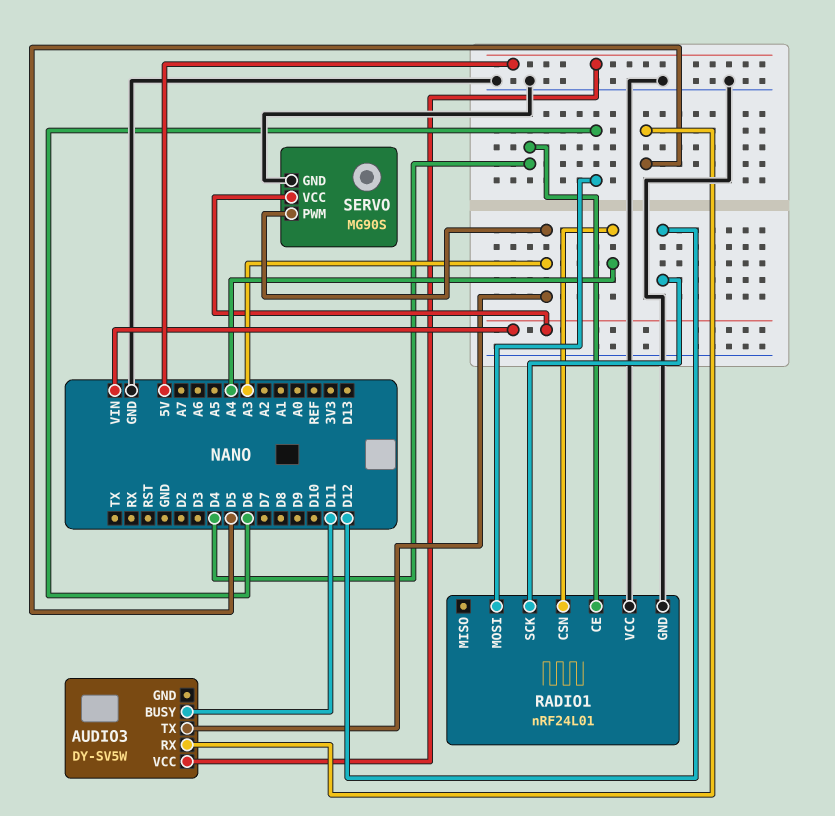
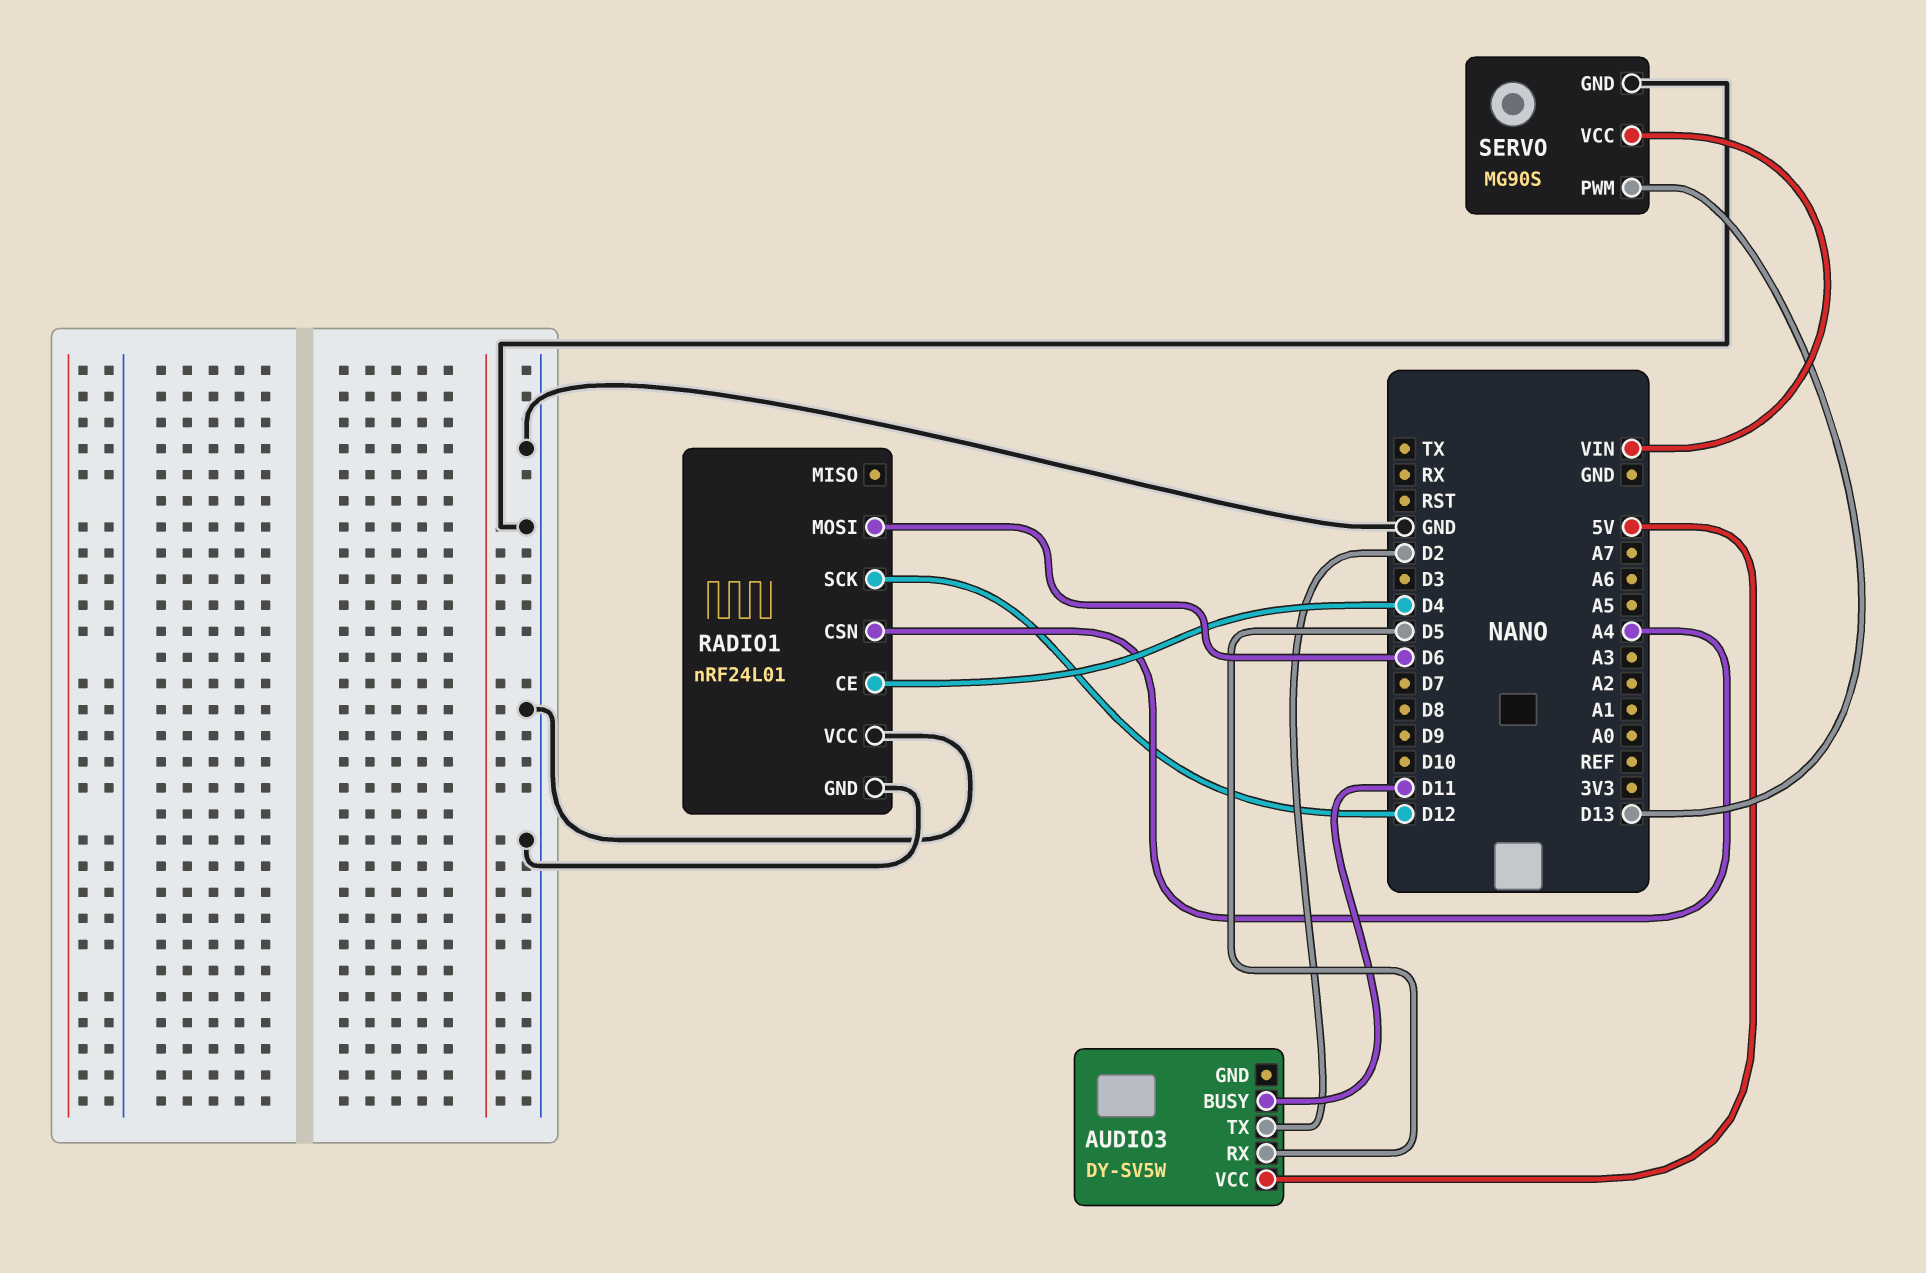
AUDIO3 pin TX: A3 -> D2
SERVO pin PWM: A3 -> D13

